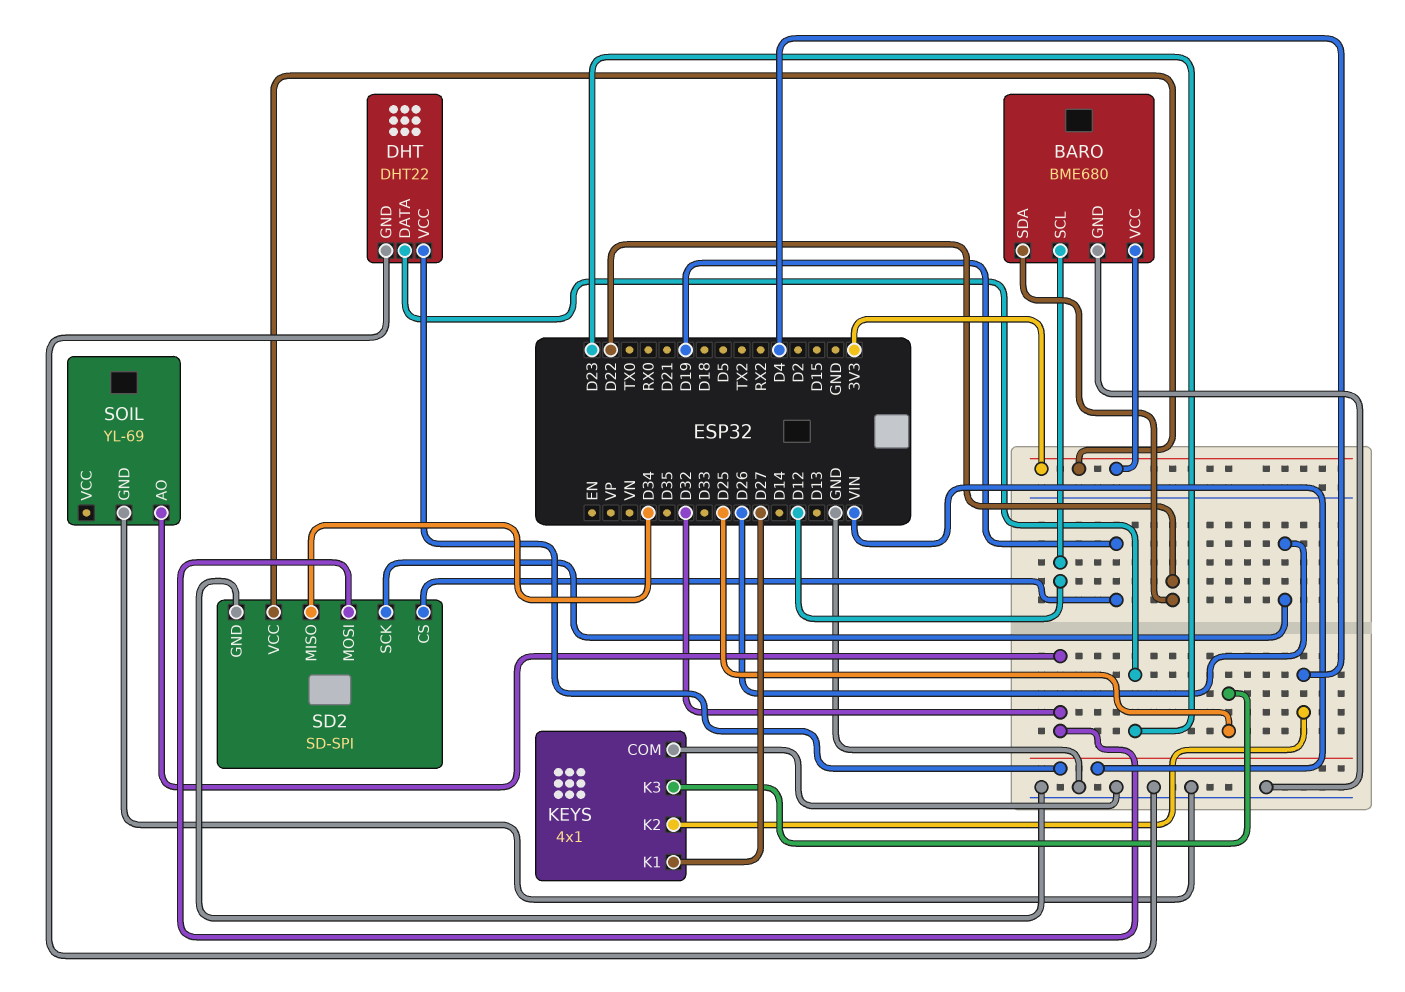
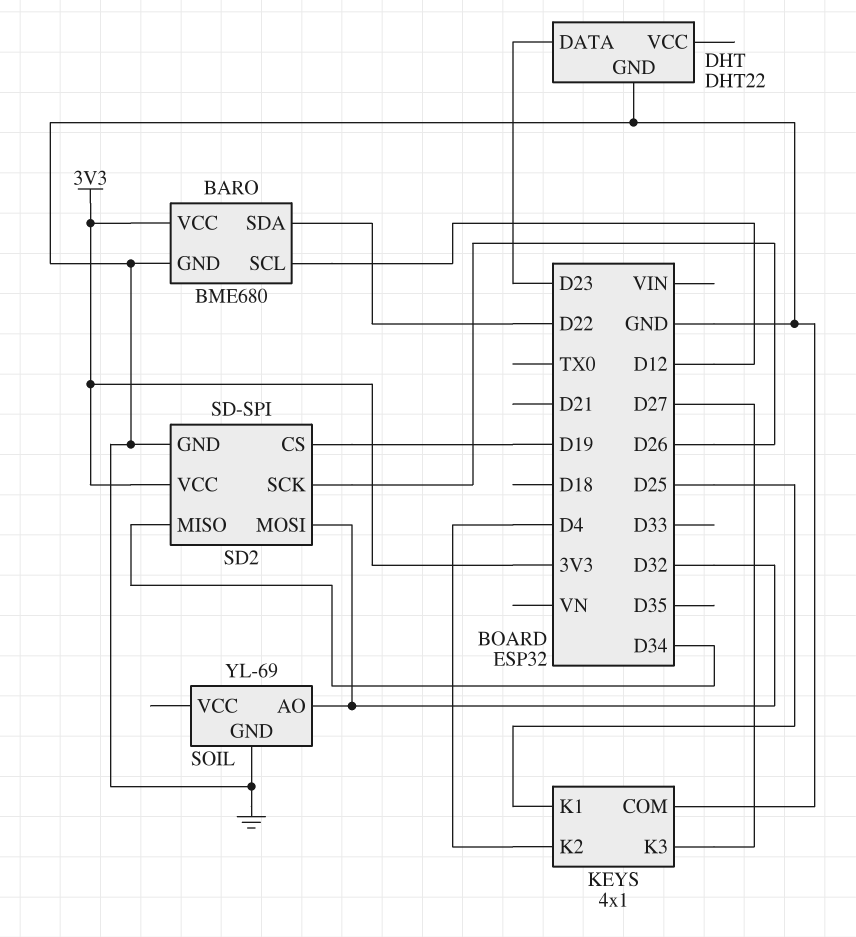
DHT pin VCC: VIN -> none
KEYS pin K1: D27 -> D25
KEYS pin K3: D25 -> D27

